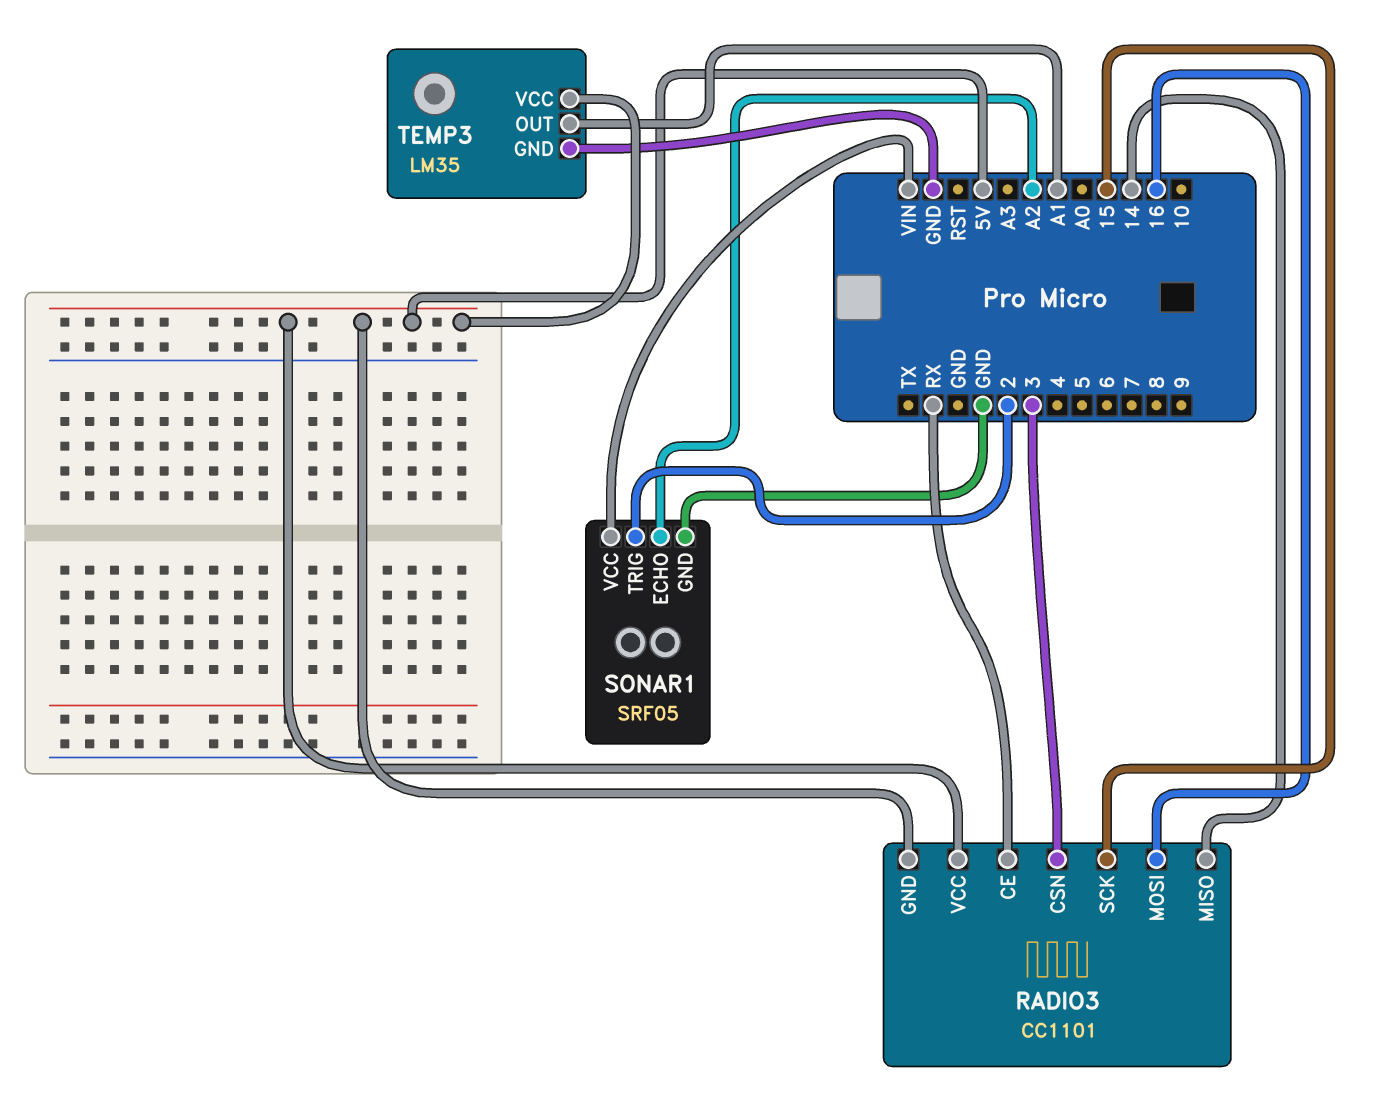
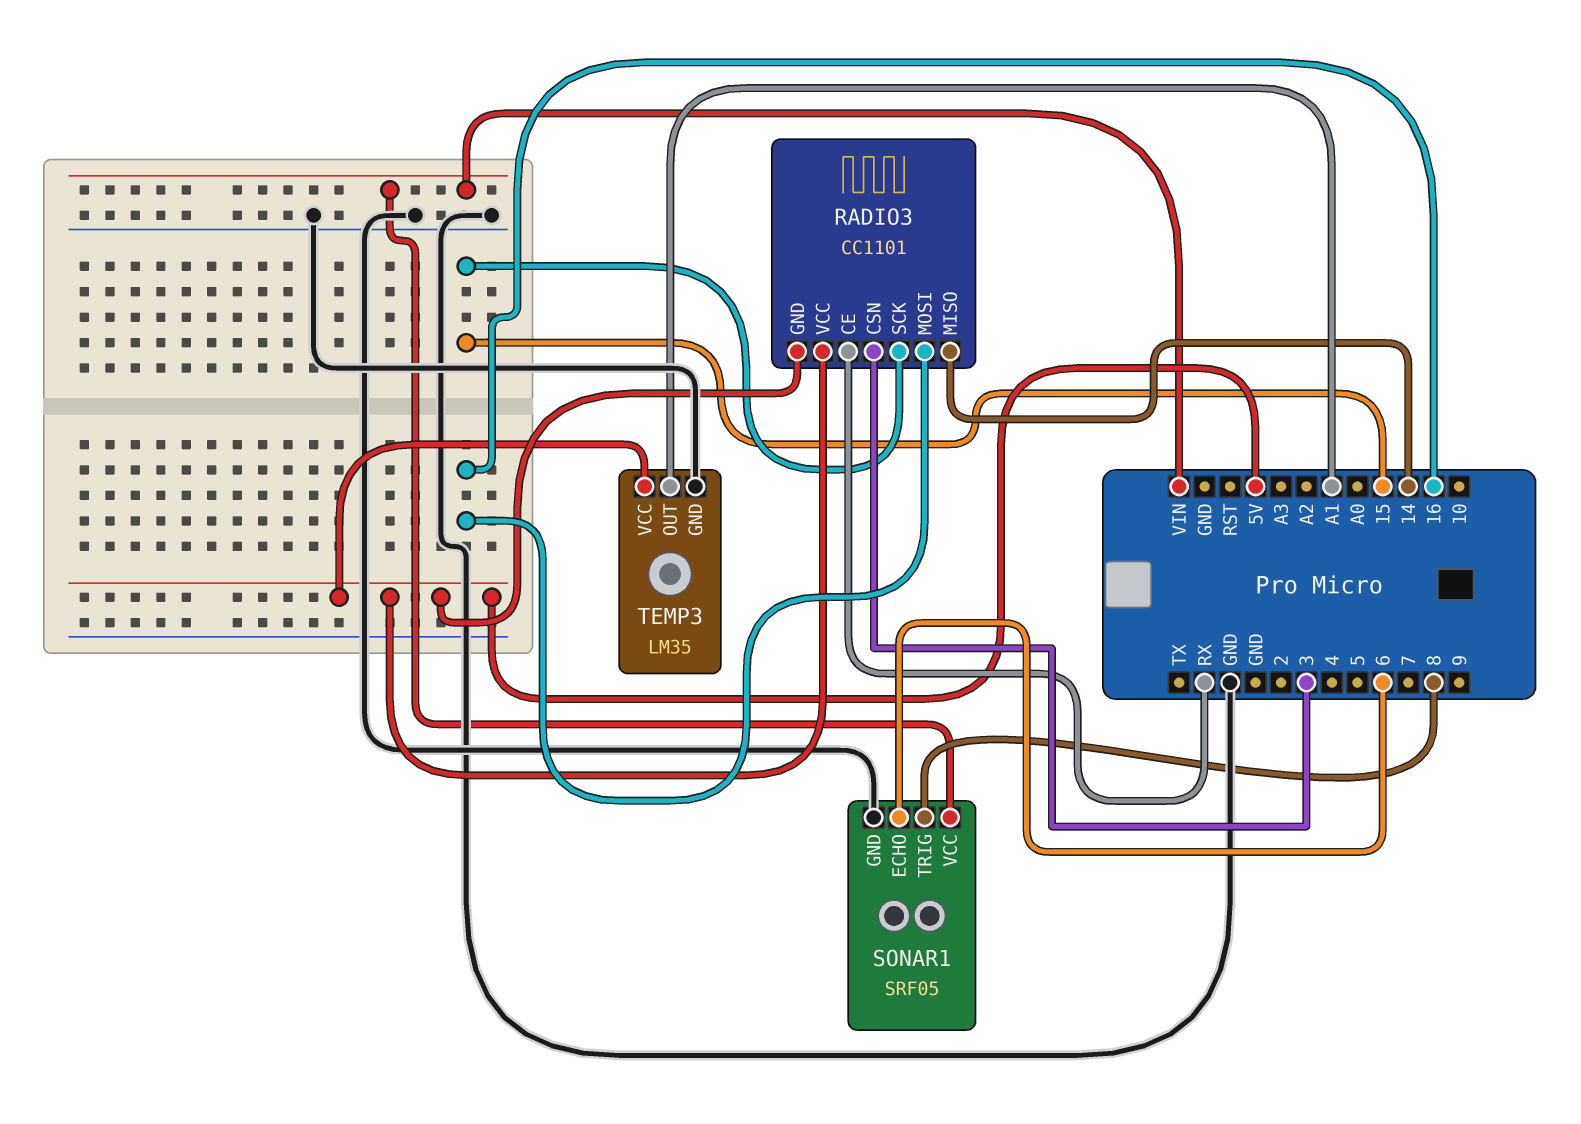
SONAR1 pin ECHO: A2 -> 6
SONAR1 pin TRIG: 2 -> 8

